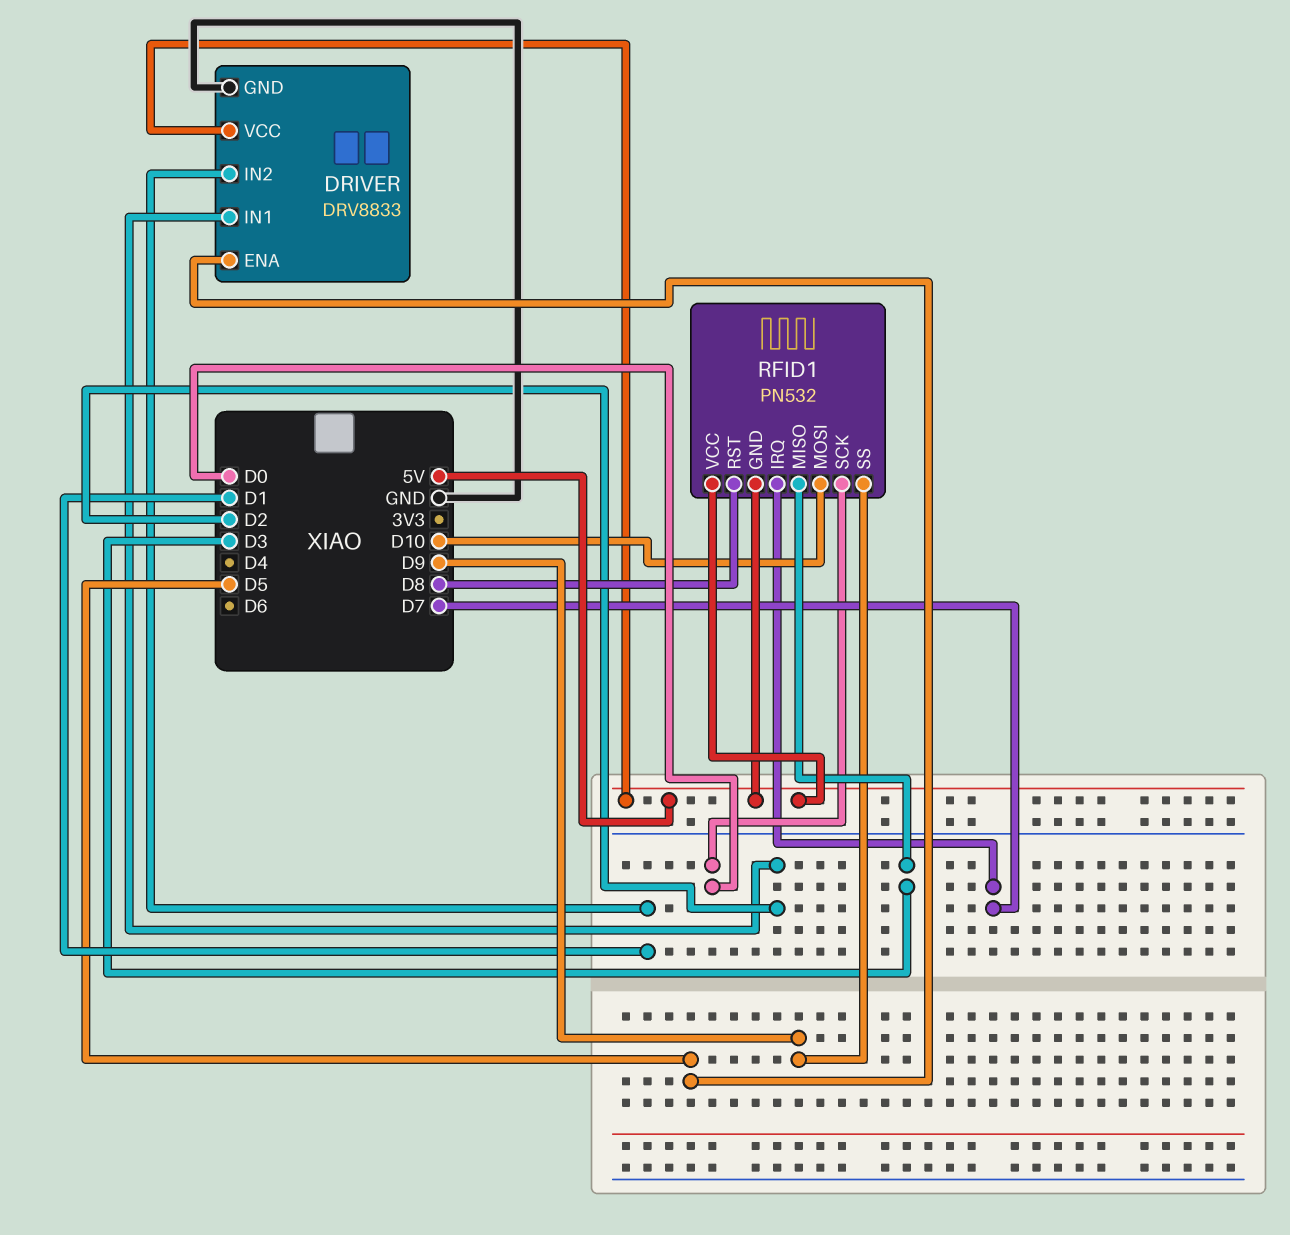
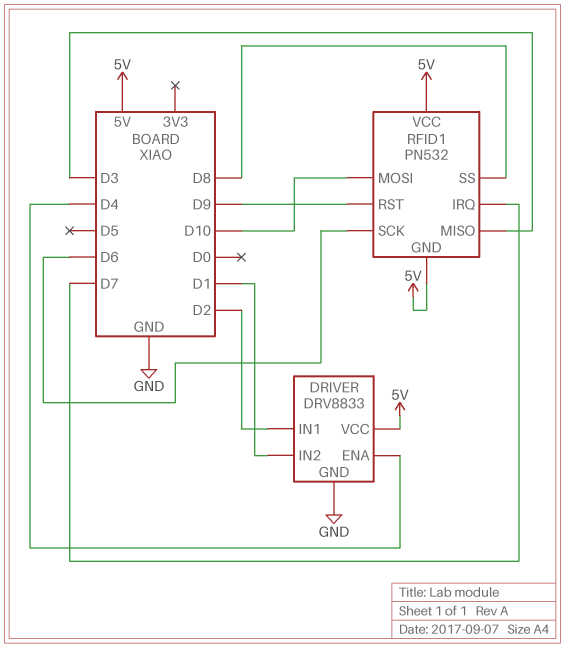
DRIVER pin ENA: D5 -> D4
RFID1 pin RST: D8 -> D9
RFID1 pin SCK: D0 -> D6
RFID1 pin SS: D9 -> D8

